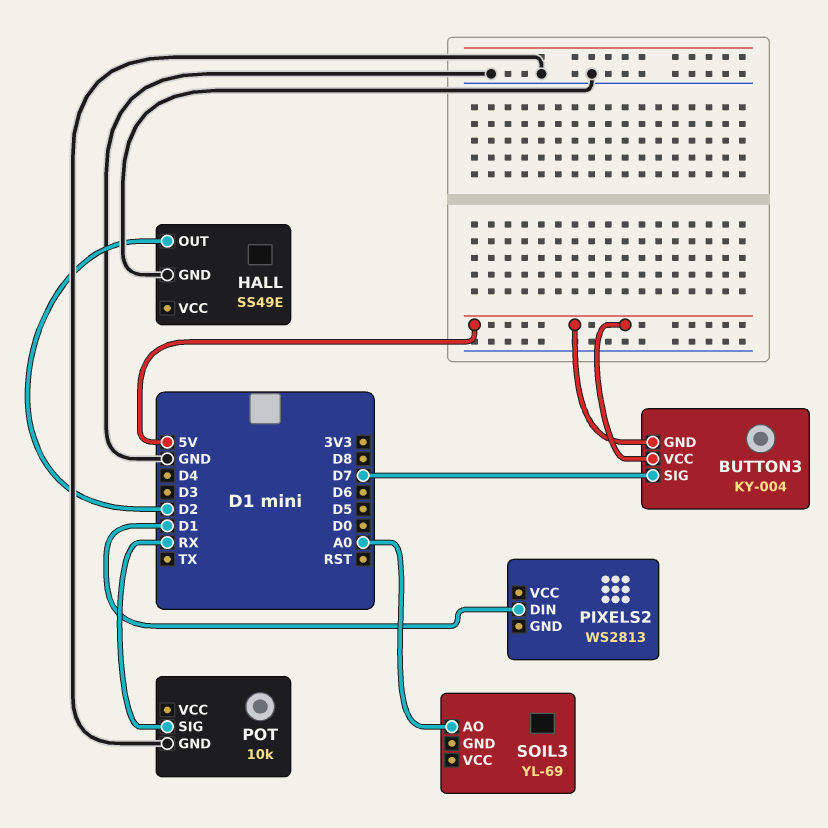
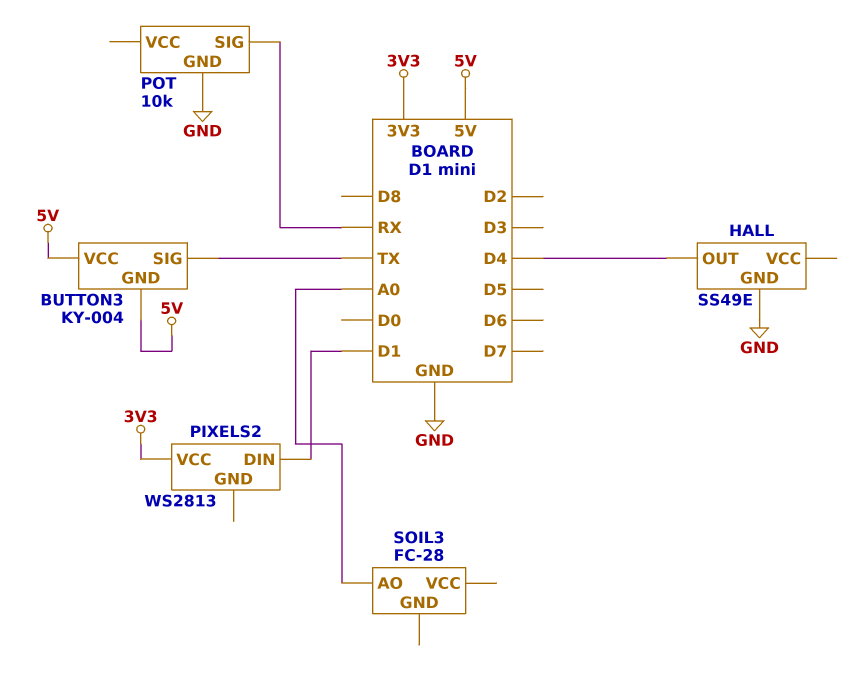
BUTTON3 pin SIG: D7 -> TX
HALL pin OUT: D2 -> D4
PIXELS2 pin VCC: none -> 3V3
SOIL3: YL-69 -> FC-28

